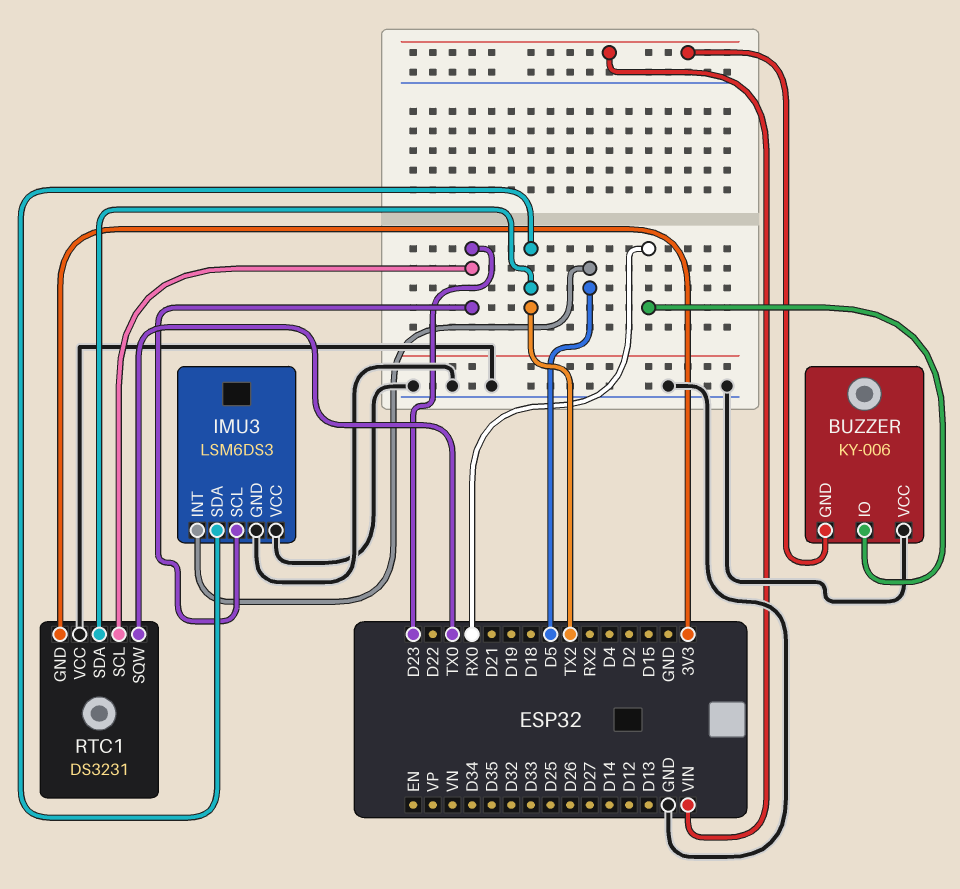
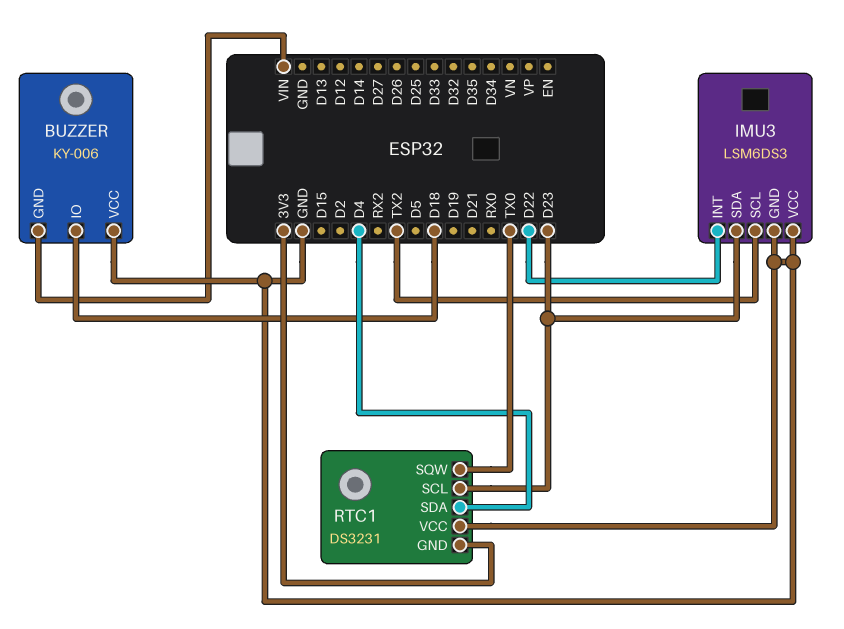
BUZZER pin IO: RX0 -> D18
IMU3 pin INT: D5 -> D22
IMU3 pin SCL: D23 -> TX2
IMU3 pin SDA: TX2 -> D23
RTC1 pin SDA: TX2 -> D4

